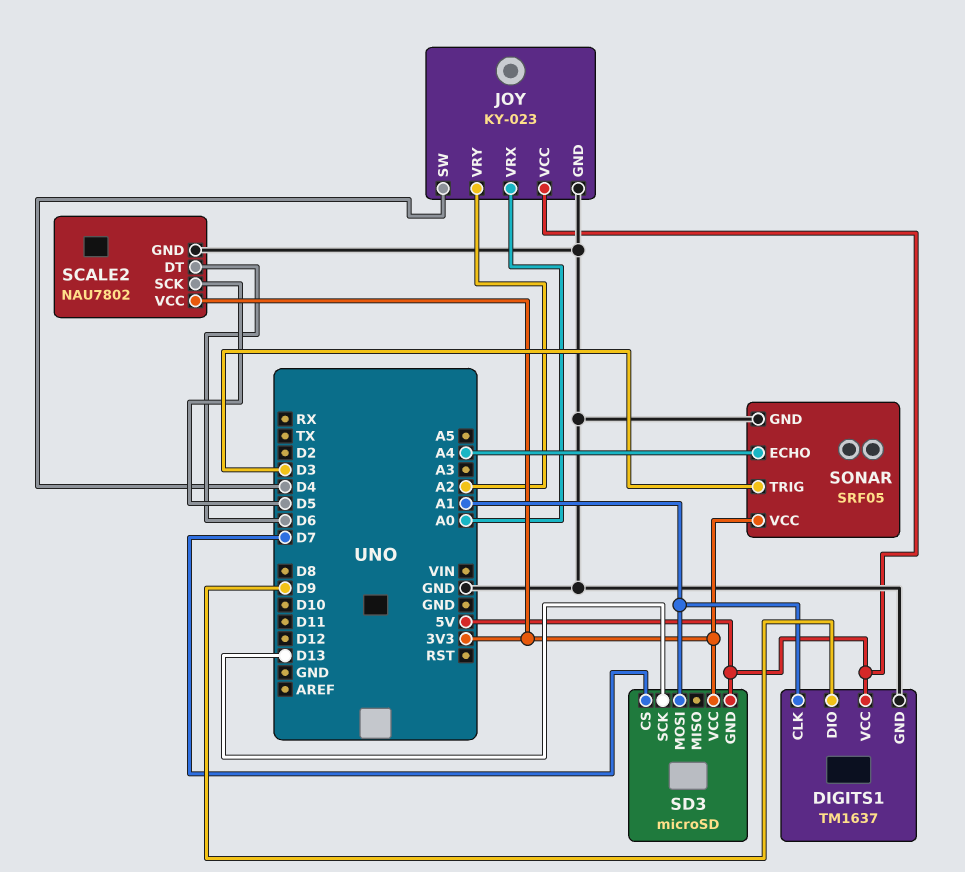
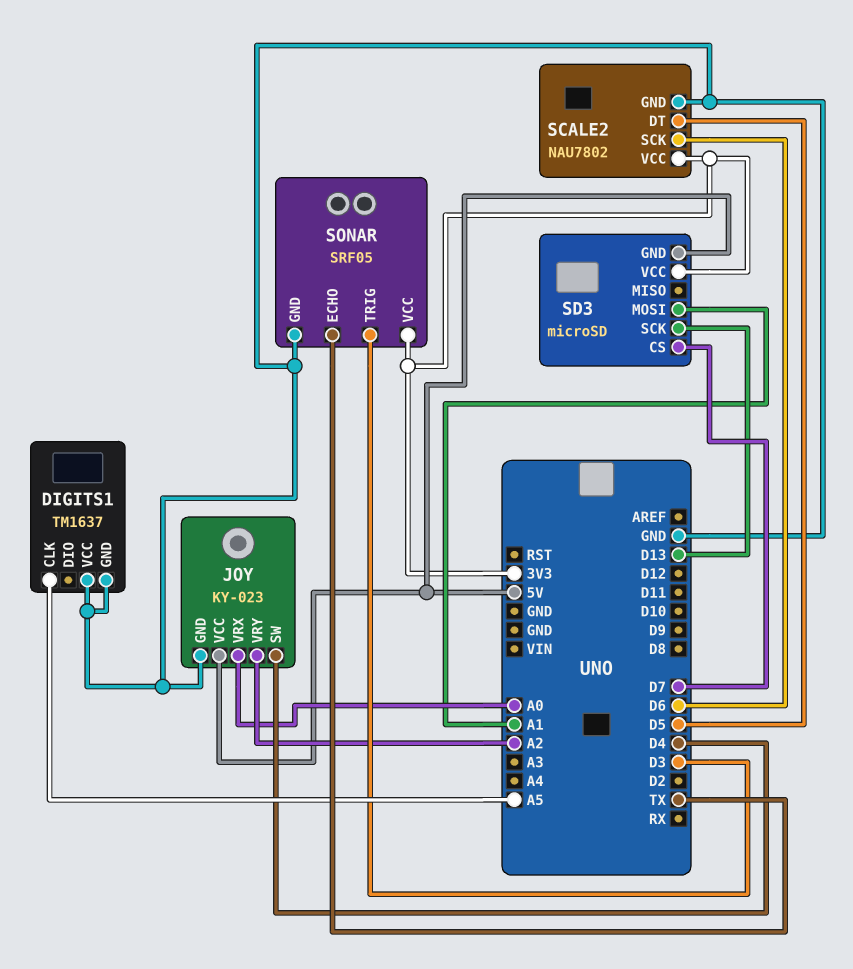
DIGITS1 pin CLK: A1 -> A5
DIGITS1 pin DIO: D9 -> none
DIGITS1 pin VCC: 5V -> GND
SCALE2 pin DT: D6 -> D5
SCALE2 pin SCK: D5 -> D6
SONAR pin ECHO: A4 -> TX

